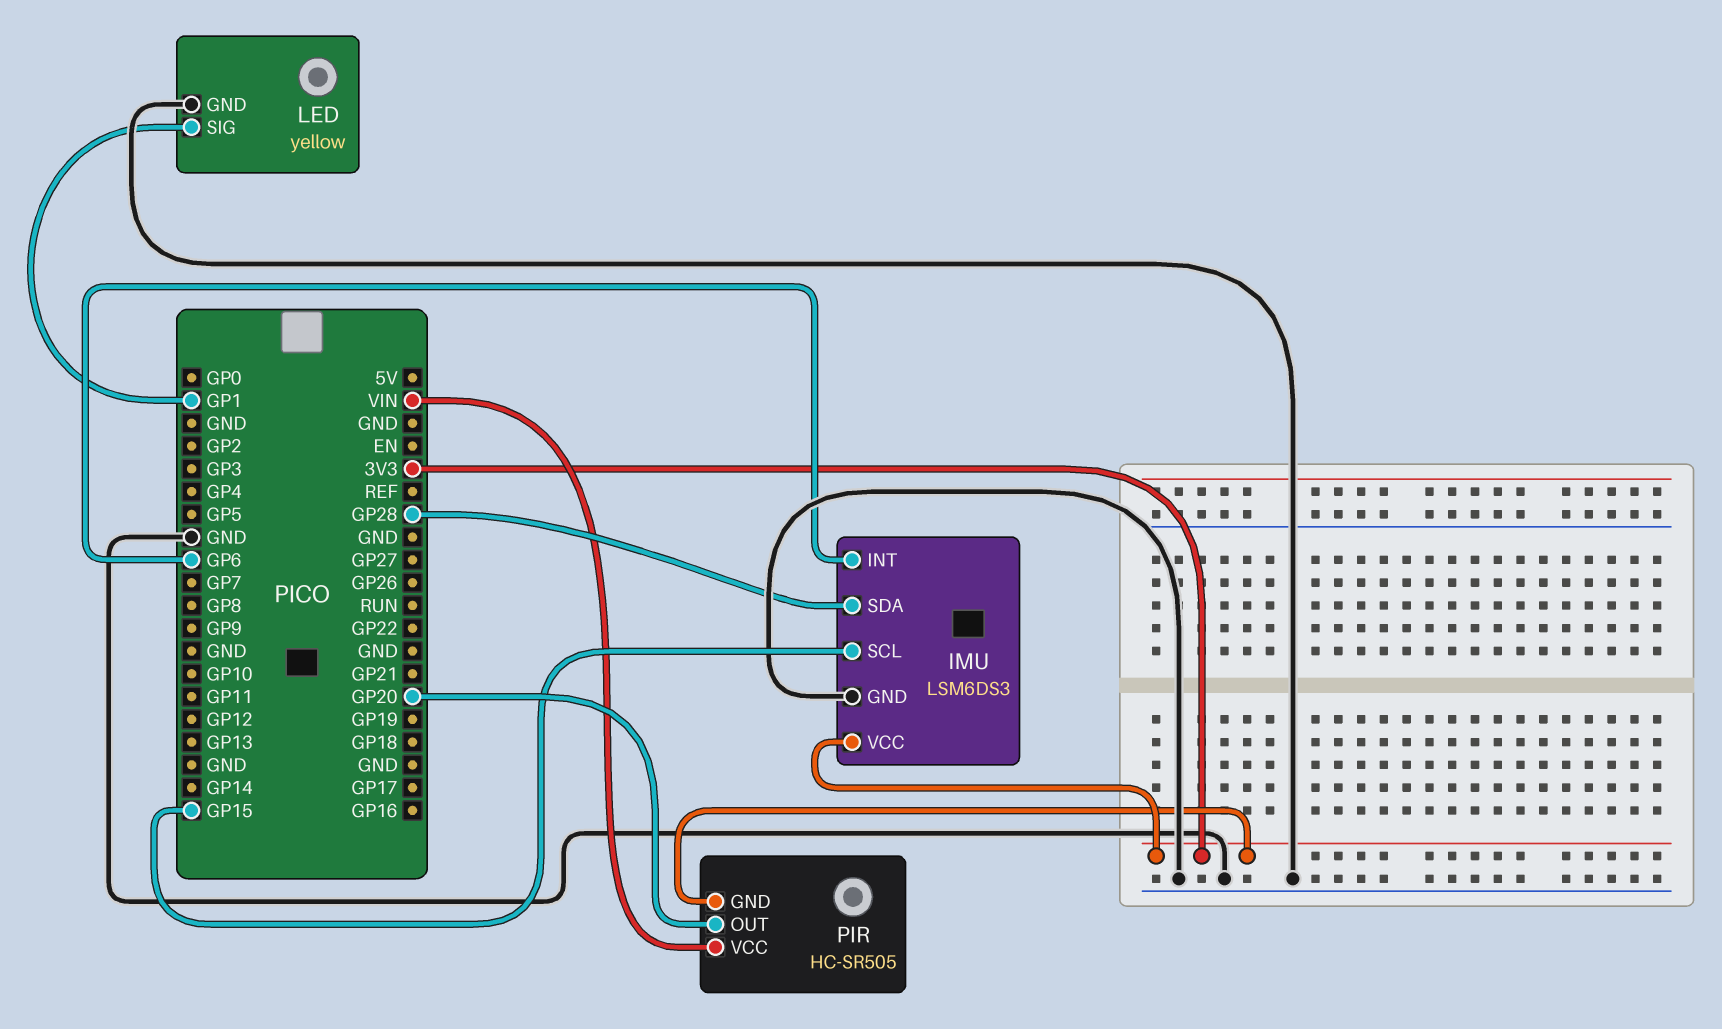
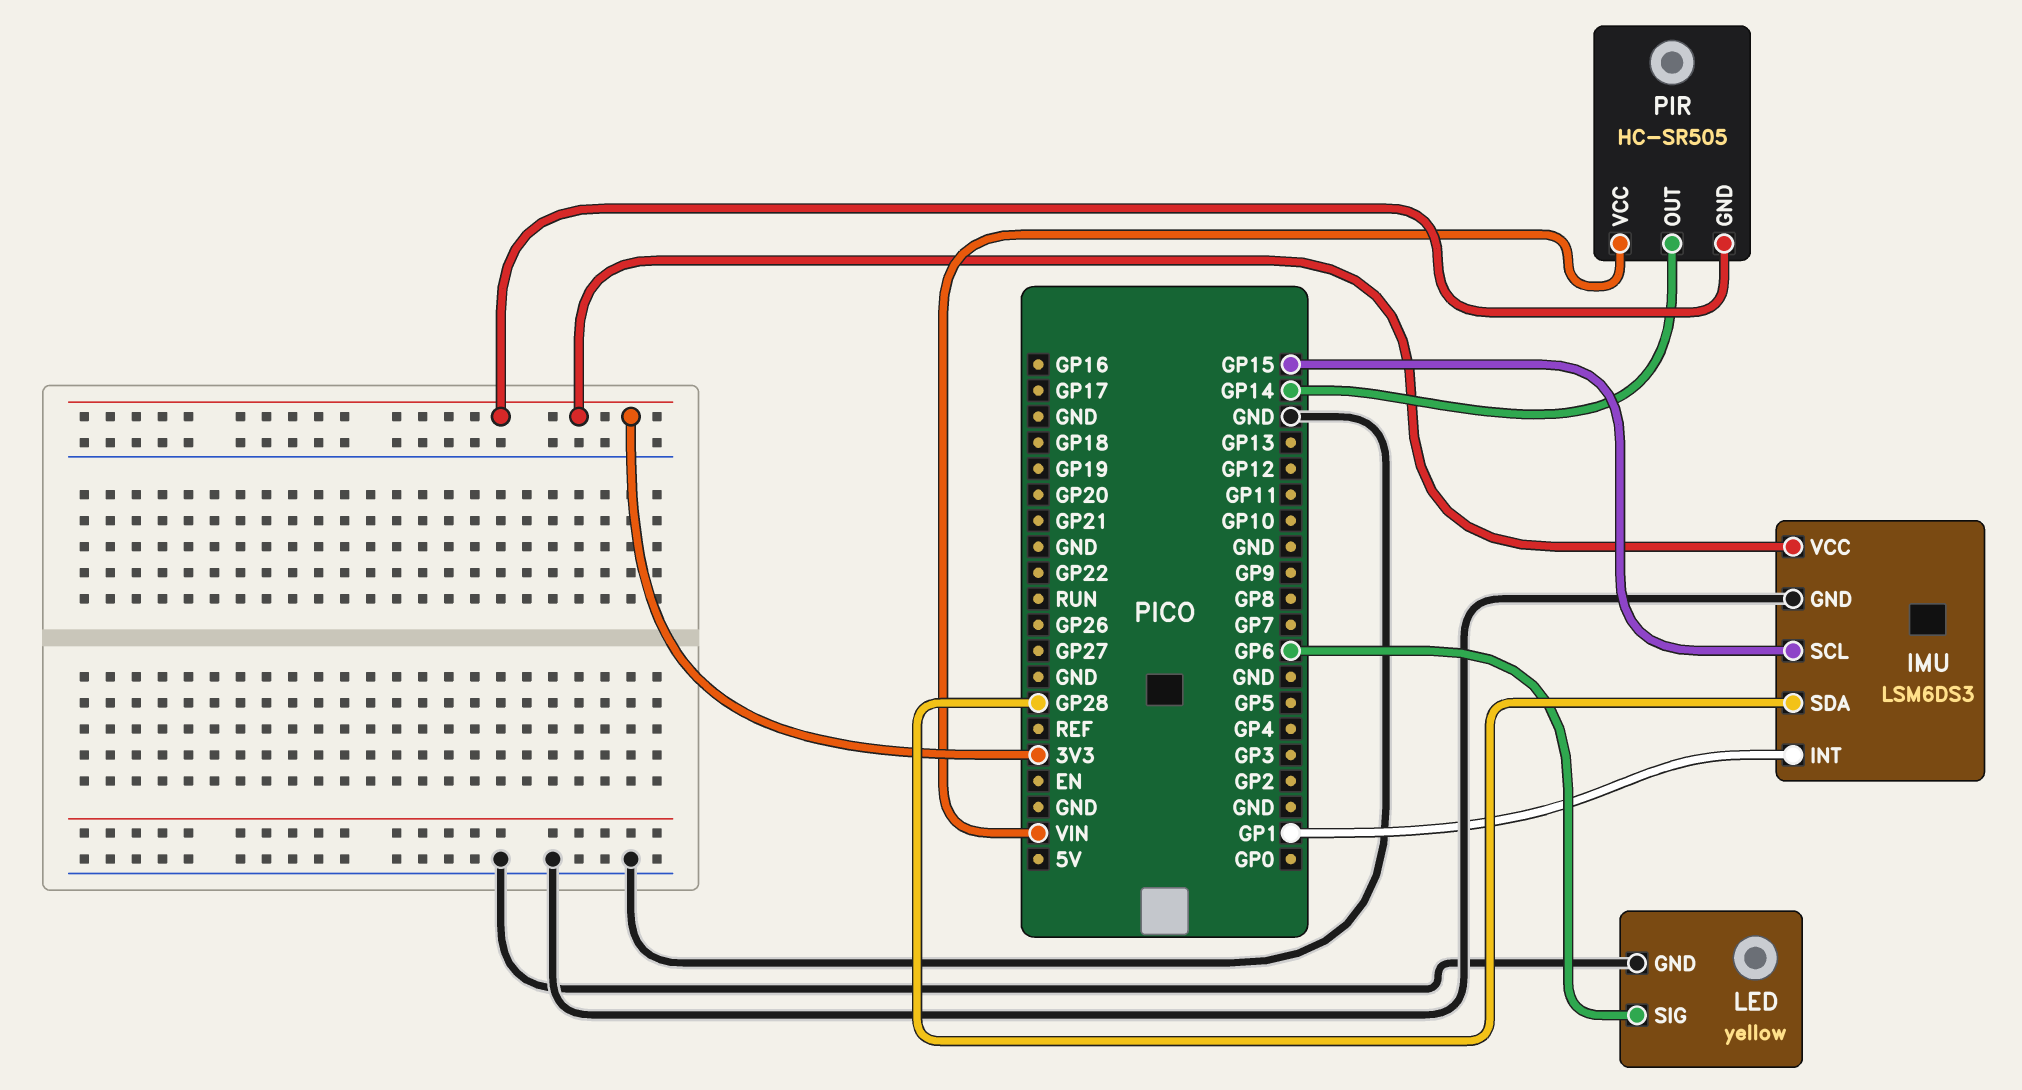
IMU pin INT: GP6 -> GP1
LED pin SIG: GP1 -> GP6
PIR pin OUT: GP20 -> GP14

